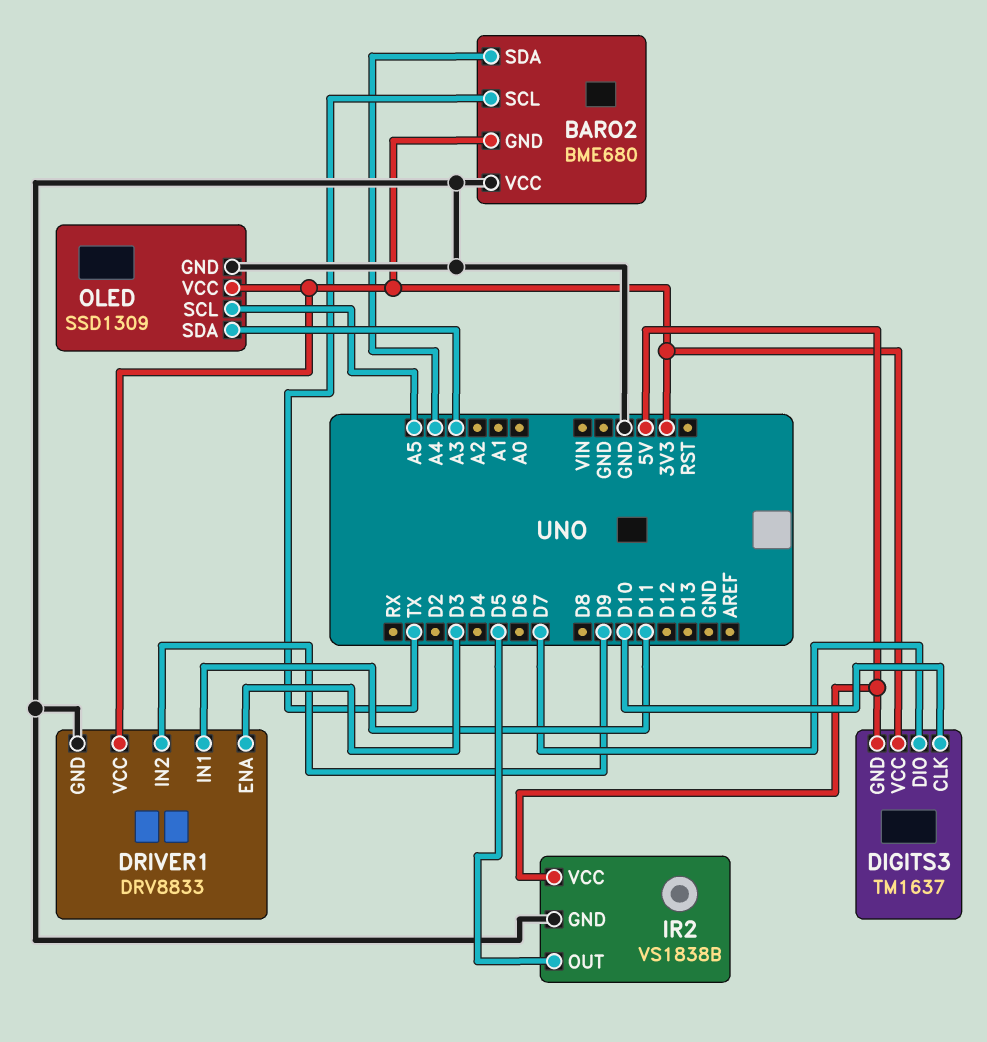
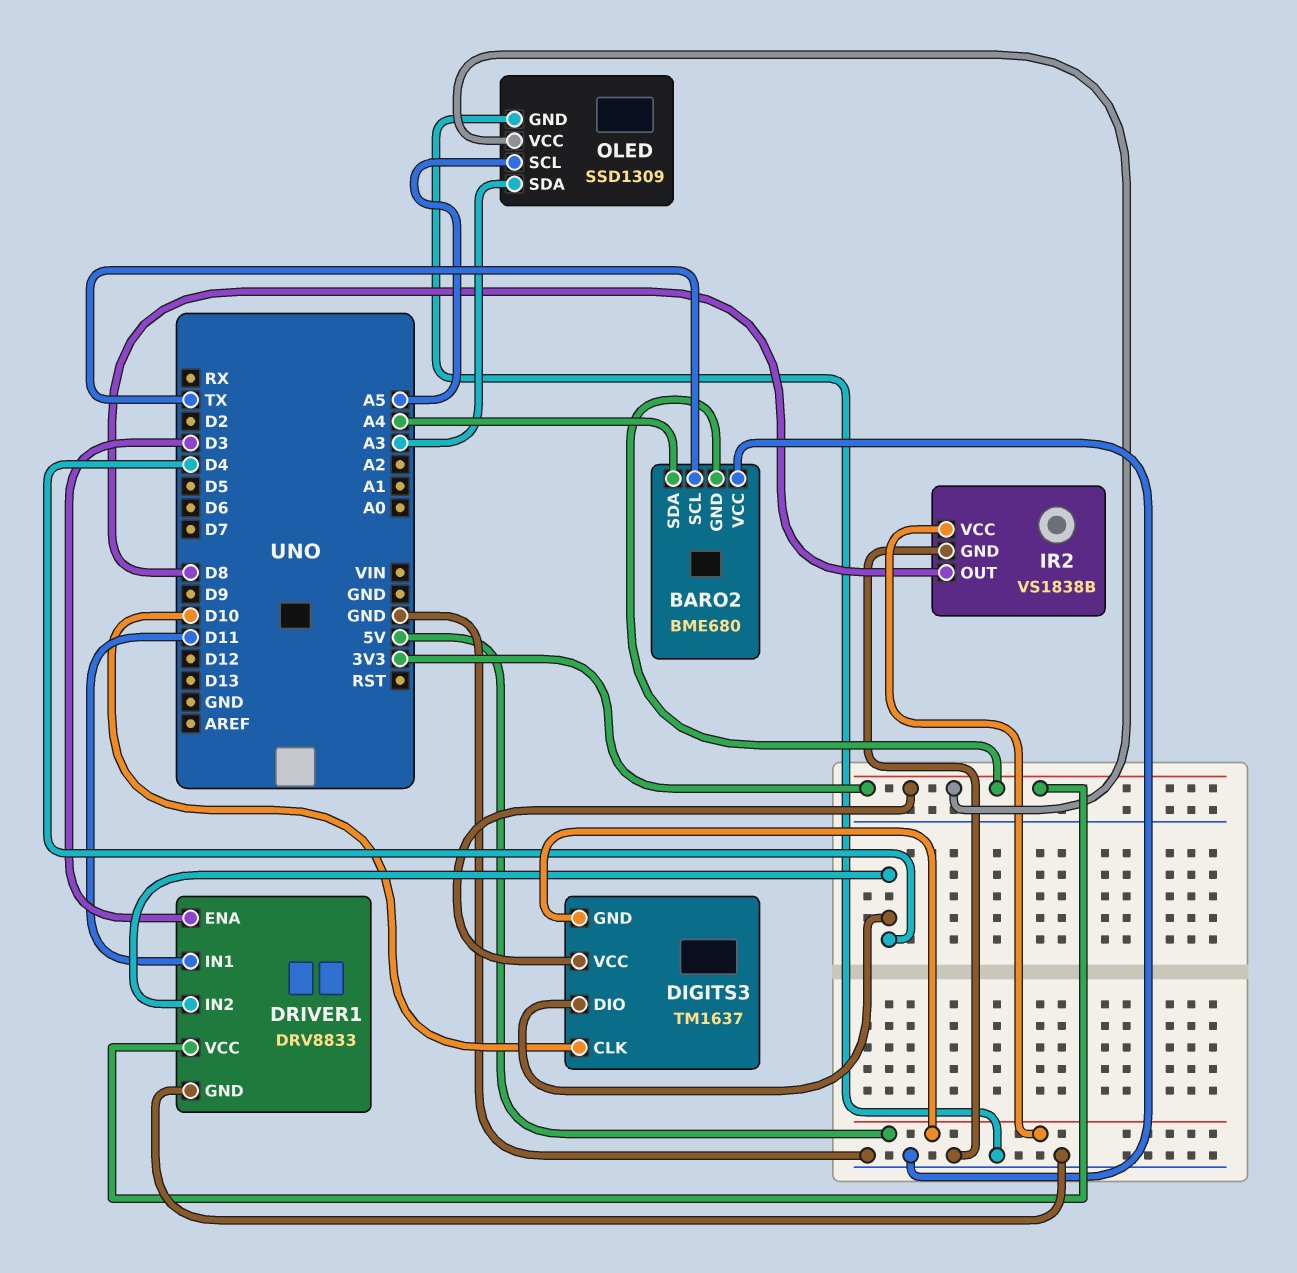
DIGITS3 pin DIO: D7 -> D4
DRIVER1 pin IN2: D9 -> D4
IR2 pin OUT: D5 -> D8

